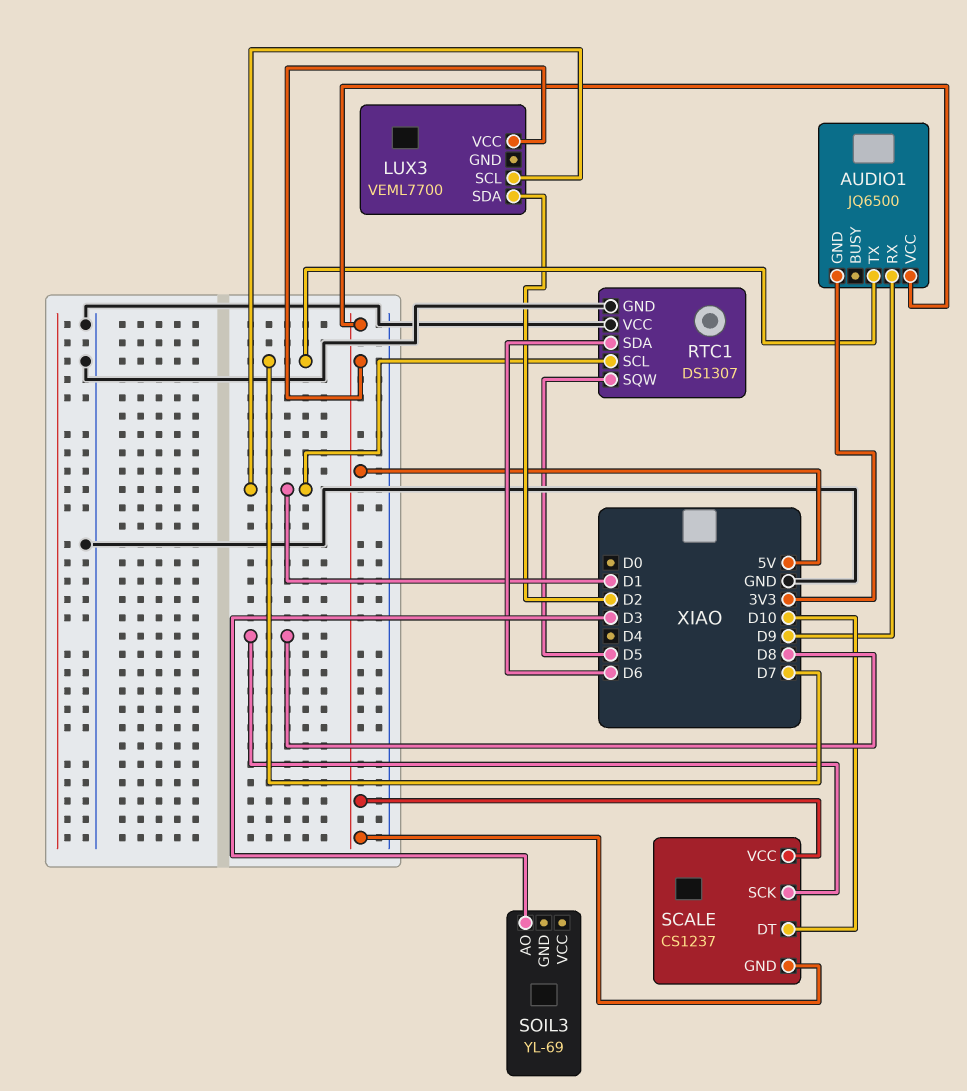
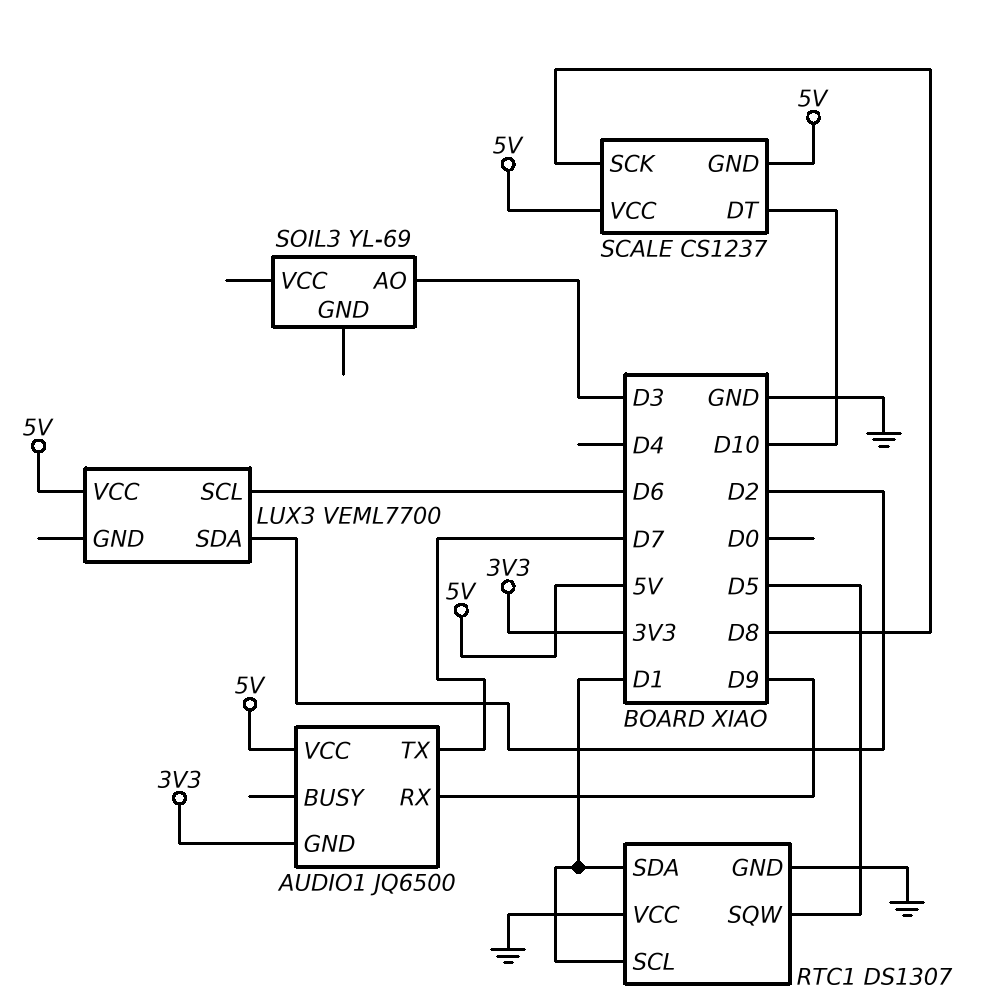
LUX3 pin SCL: D1 -> D6
RTC1 pin SDA: D6 -> D1

